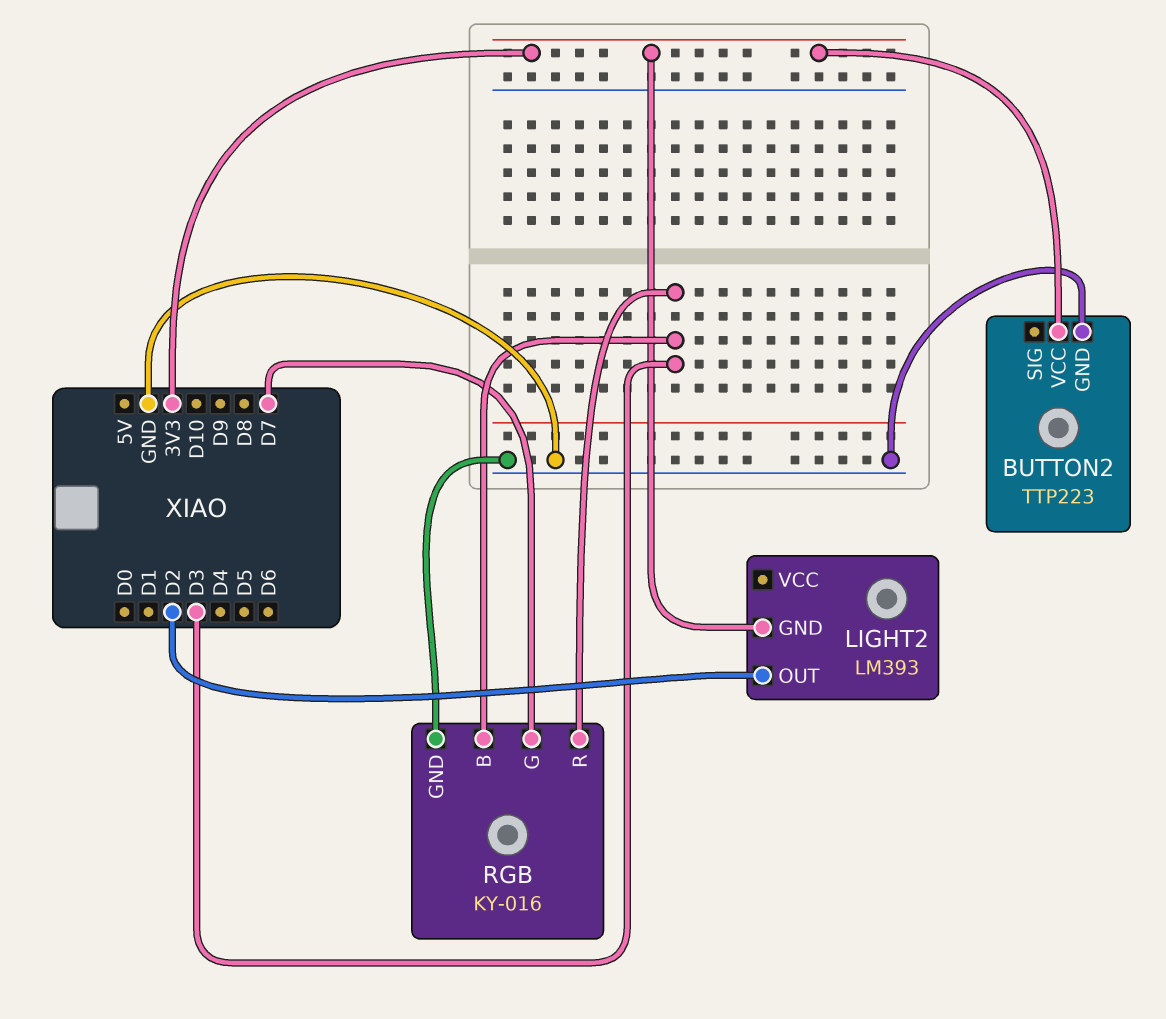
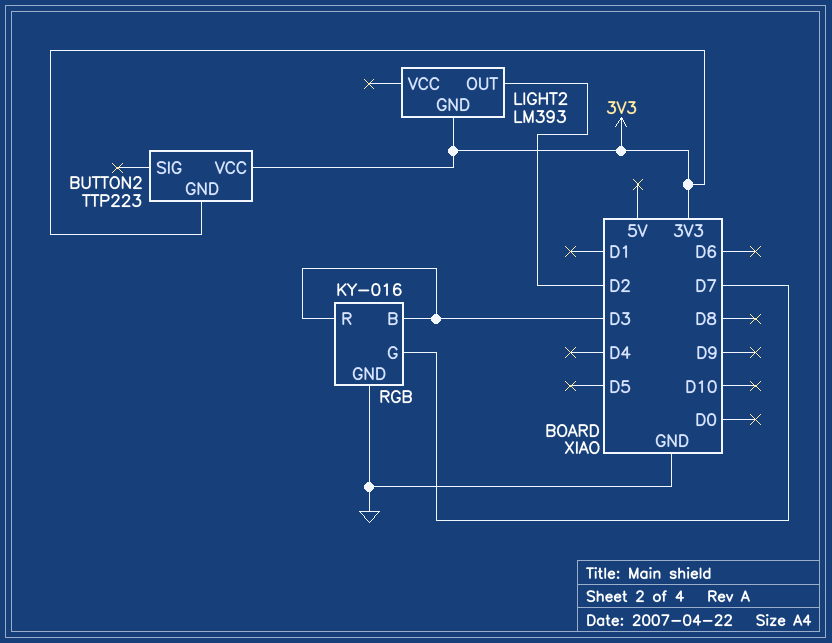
BUTTON2 pin GND: GND -> 3V3

